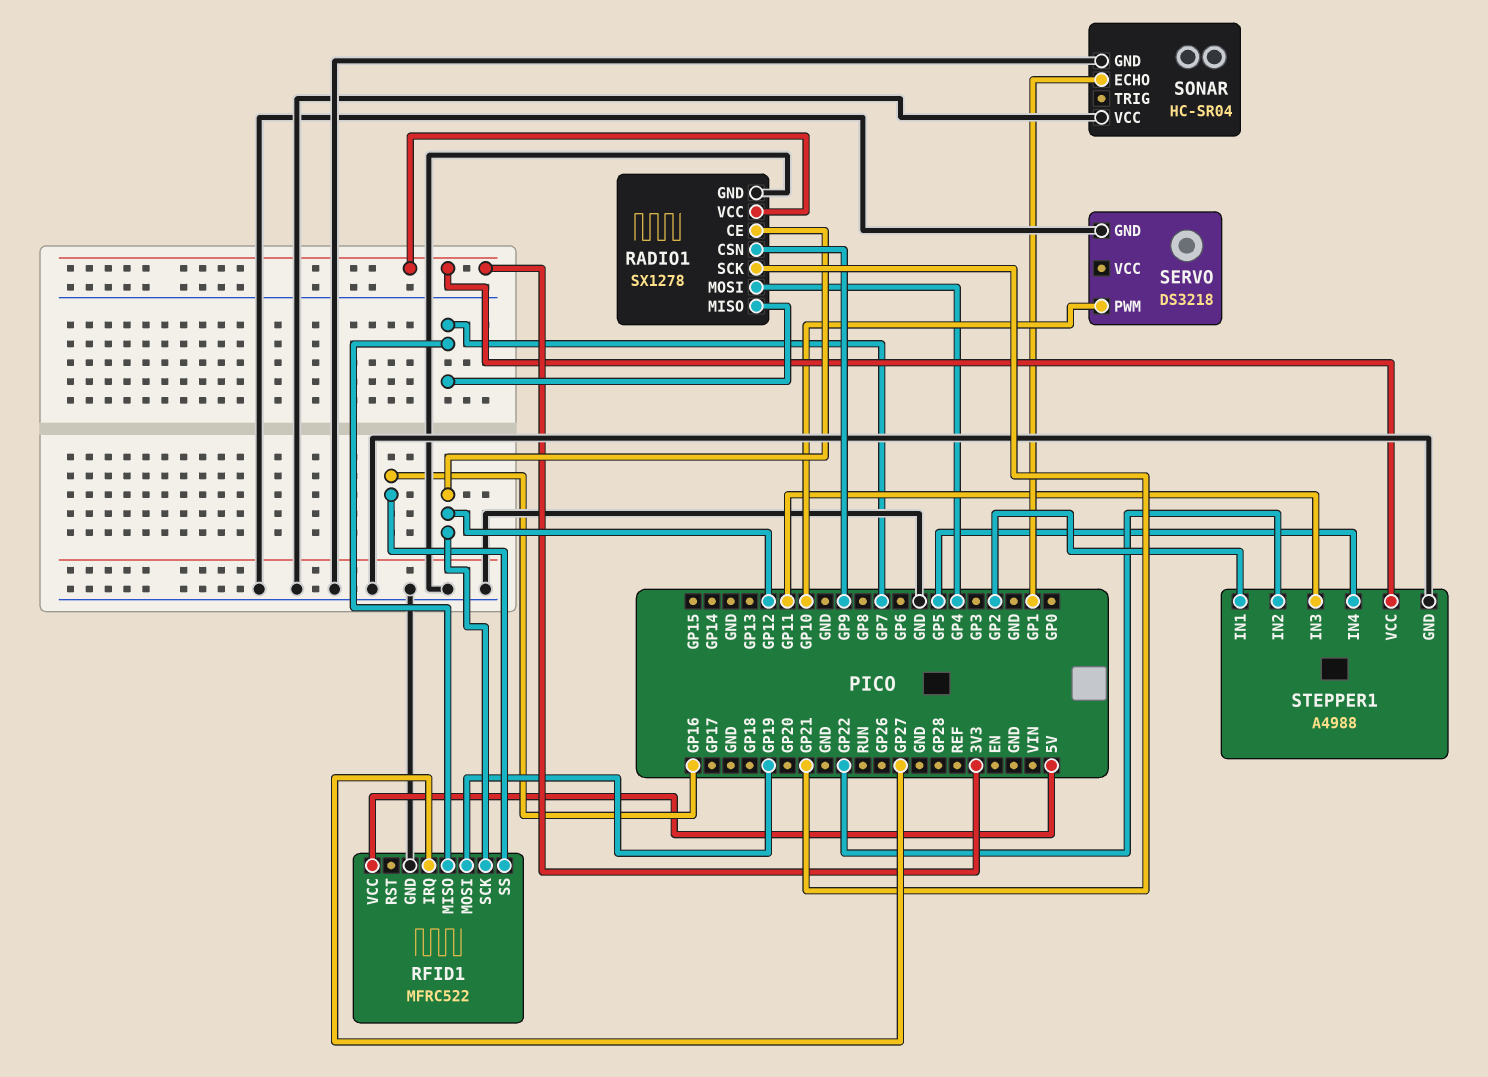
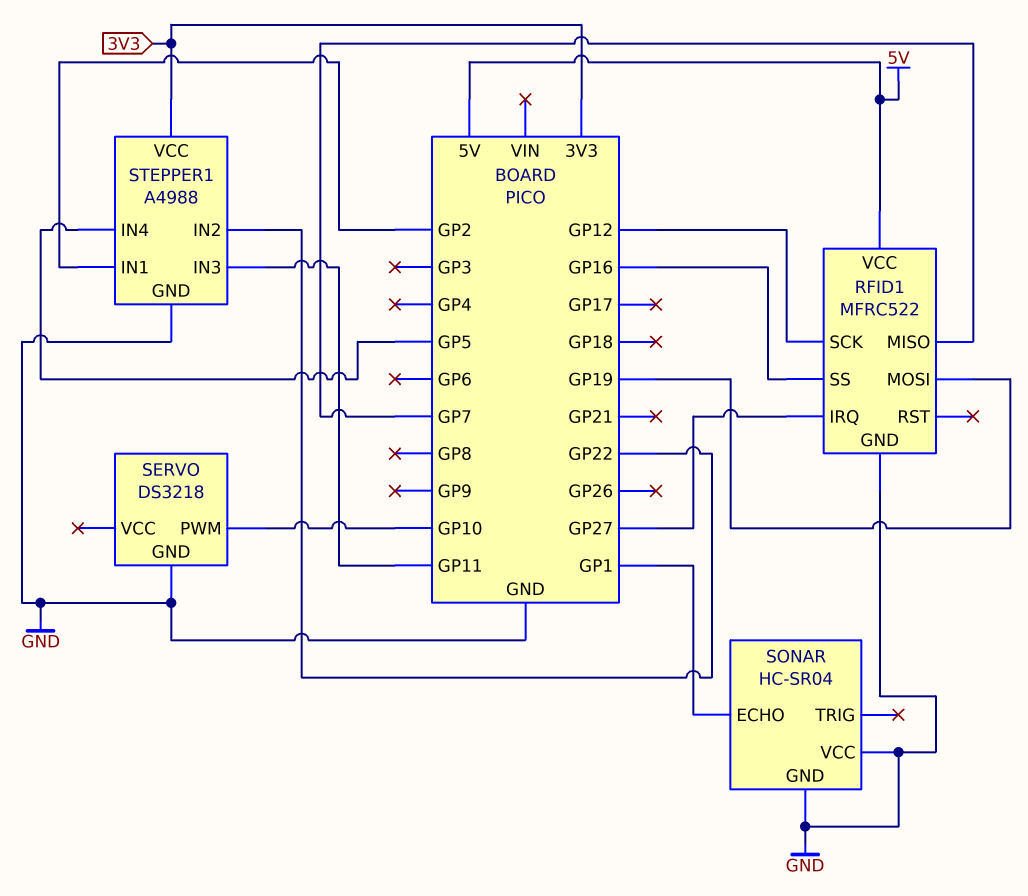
RADIO1: SX1278 -> none
RADIO1 pin CE: GP12 -> none
RADIO1 pin CSN: GP9 -> none
RADIO1 pin GND: GND -> none
RADIO1 pin MISO: GP7 -> none
RADIO1 pin MOSI: GP4 -> none
RADIO1 pin SCK: GP21 -> none
RADIO1 pin VCC: 3V3 -> none

